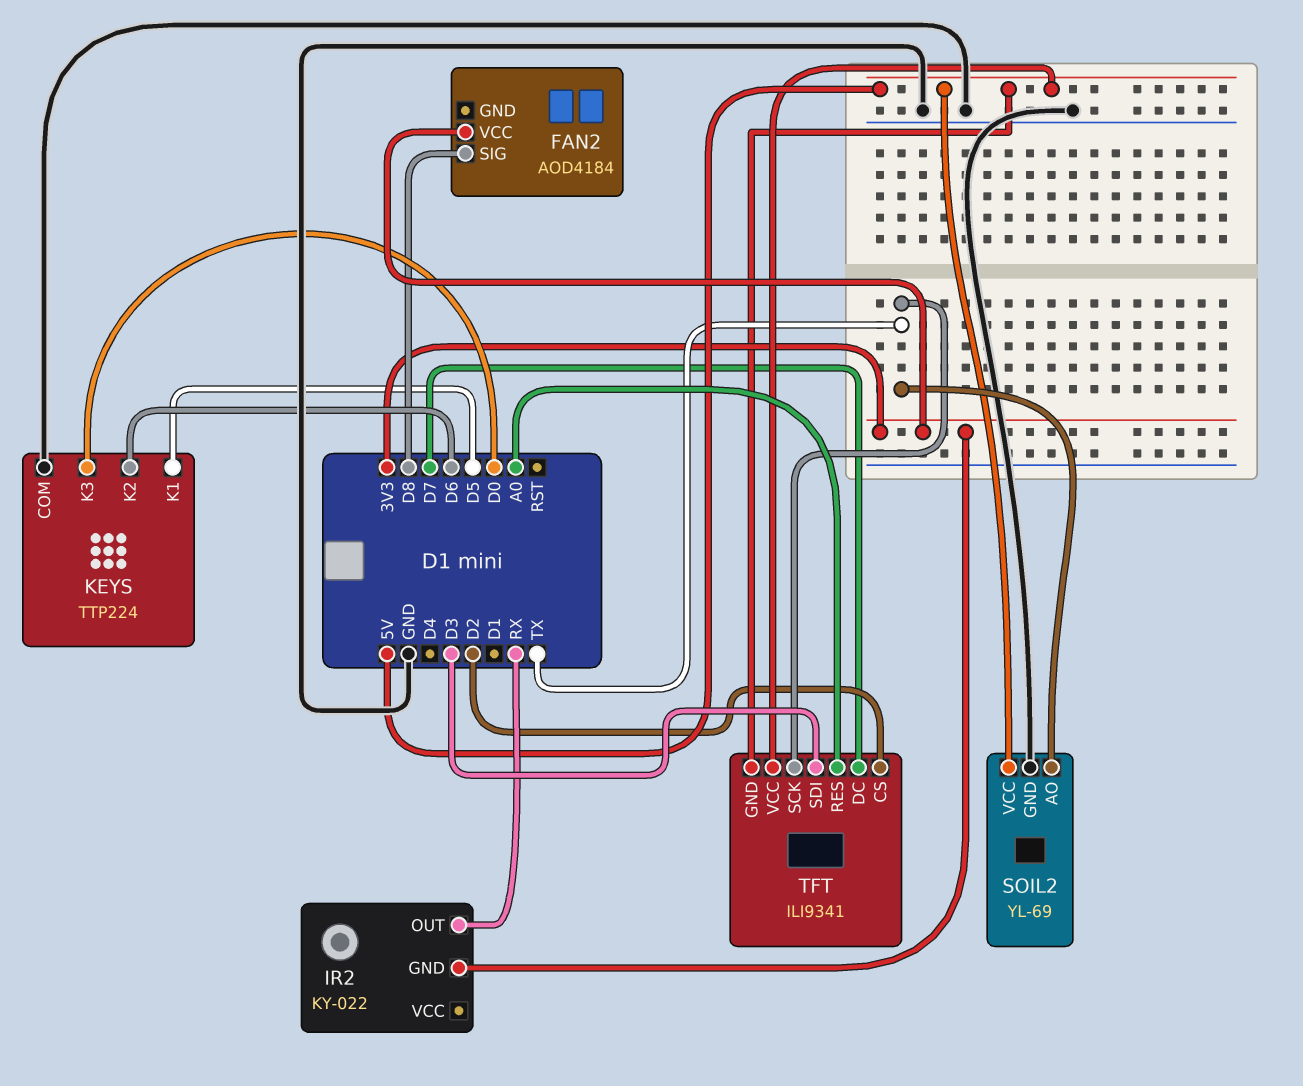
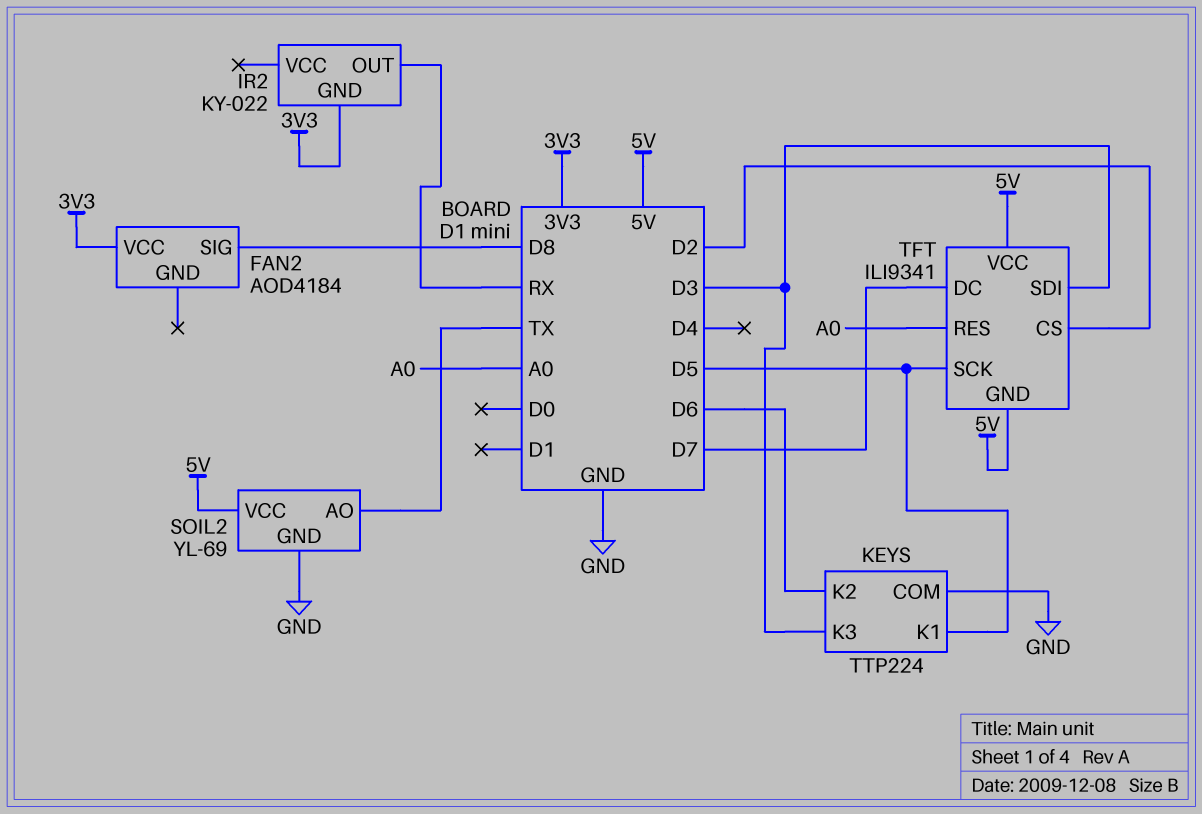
KEYS pin K3: D0 -> D3
TFT pin SCK: TX -> D5

